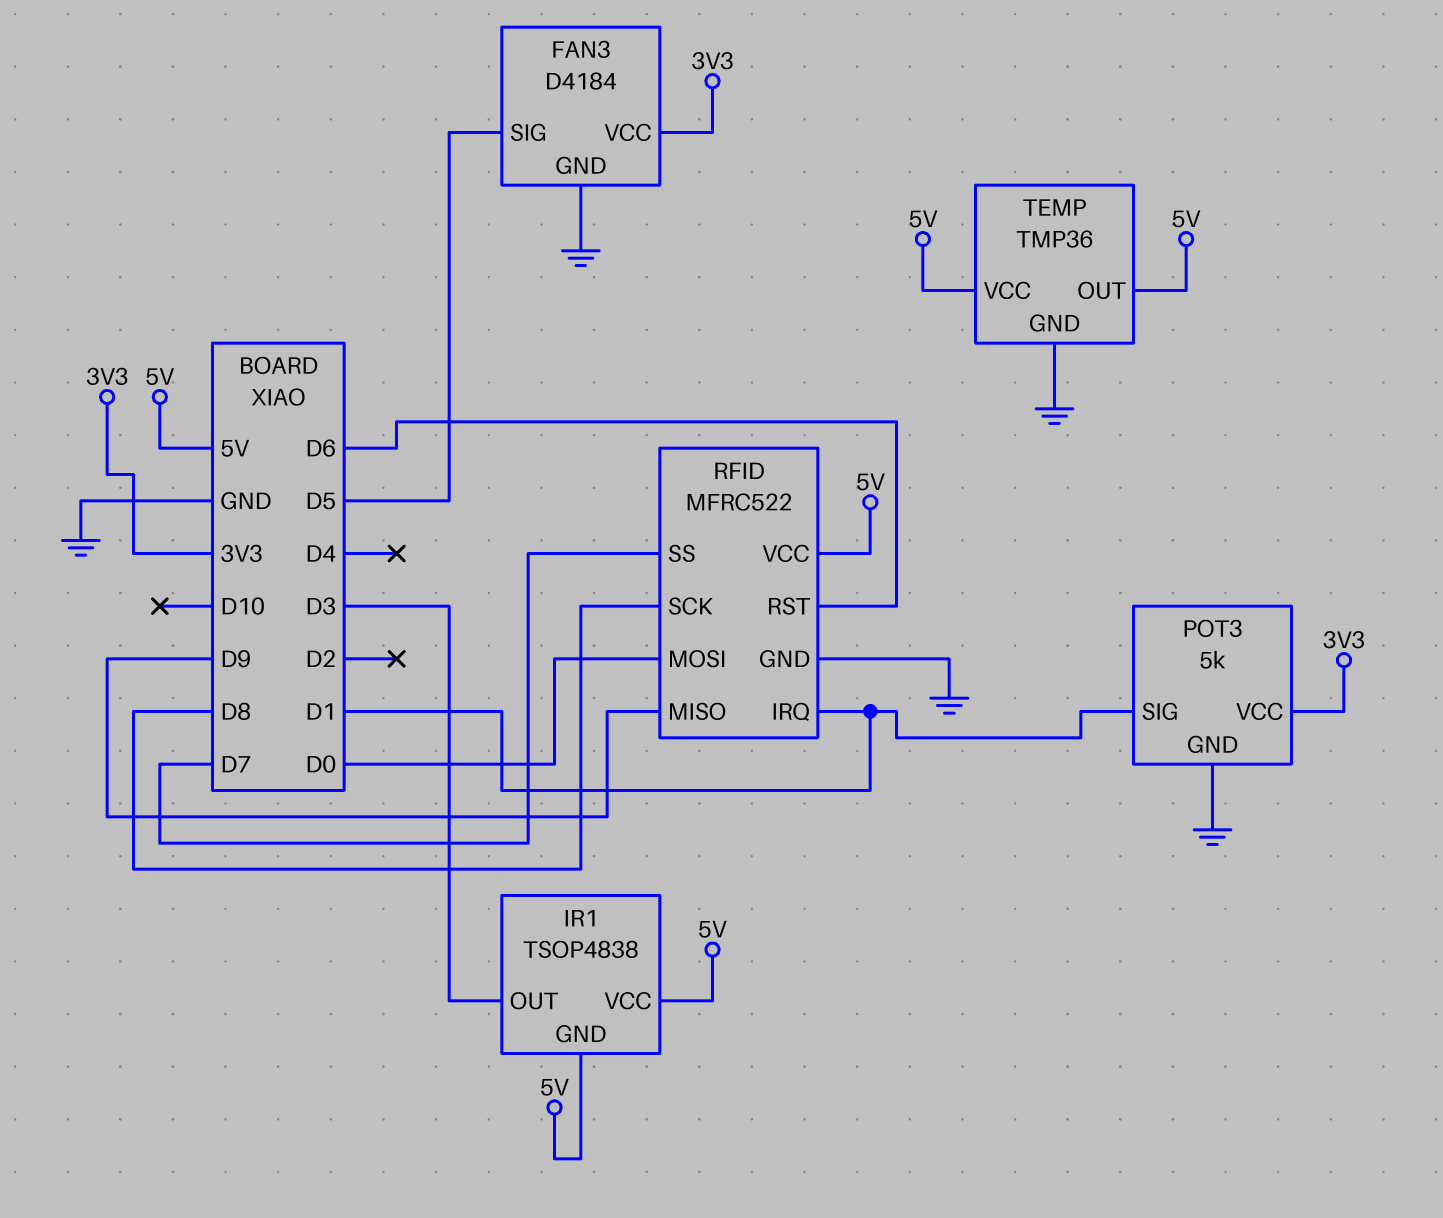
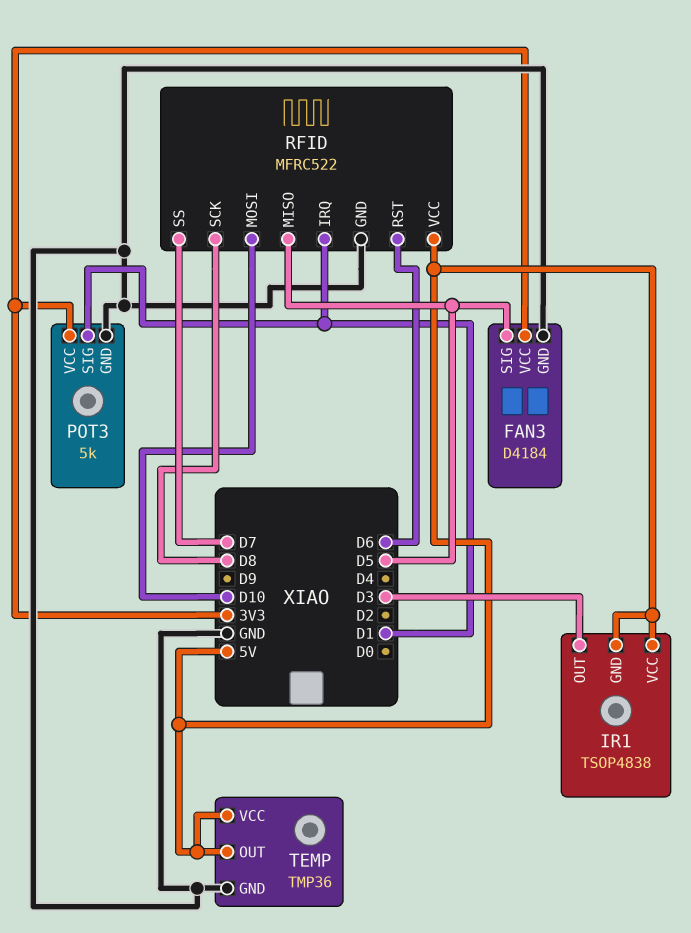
RFID pin MISO: D9 -> D5
RFID pin MOSI: D0 -> D10

